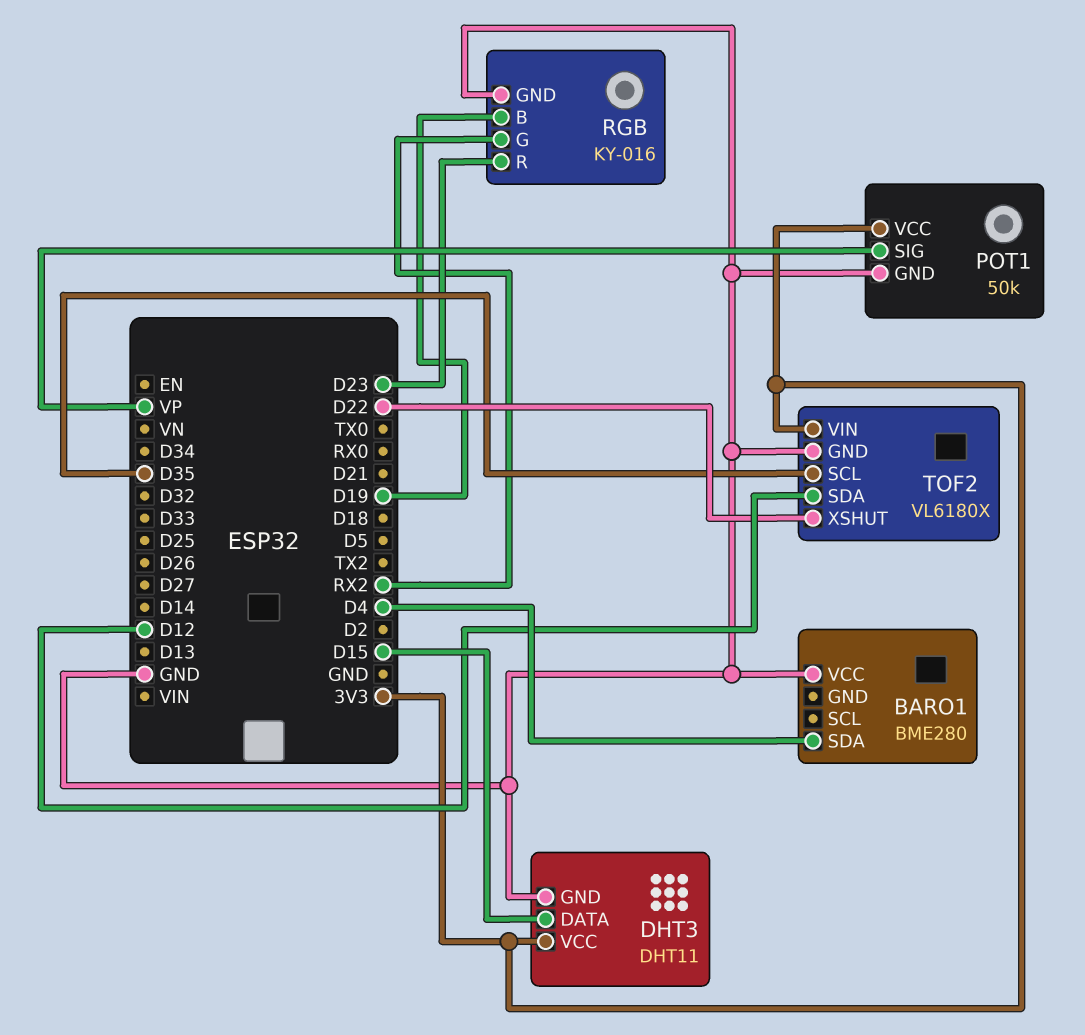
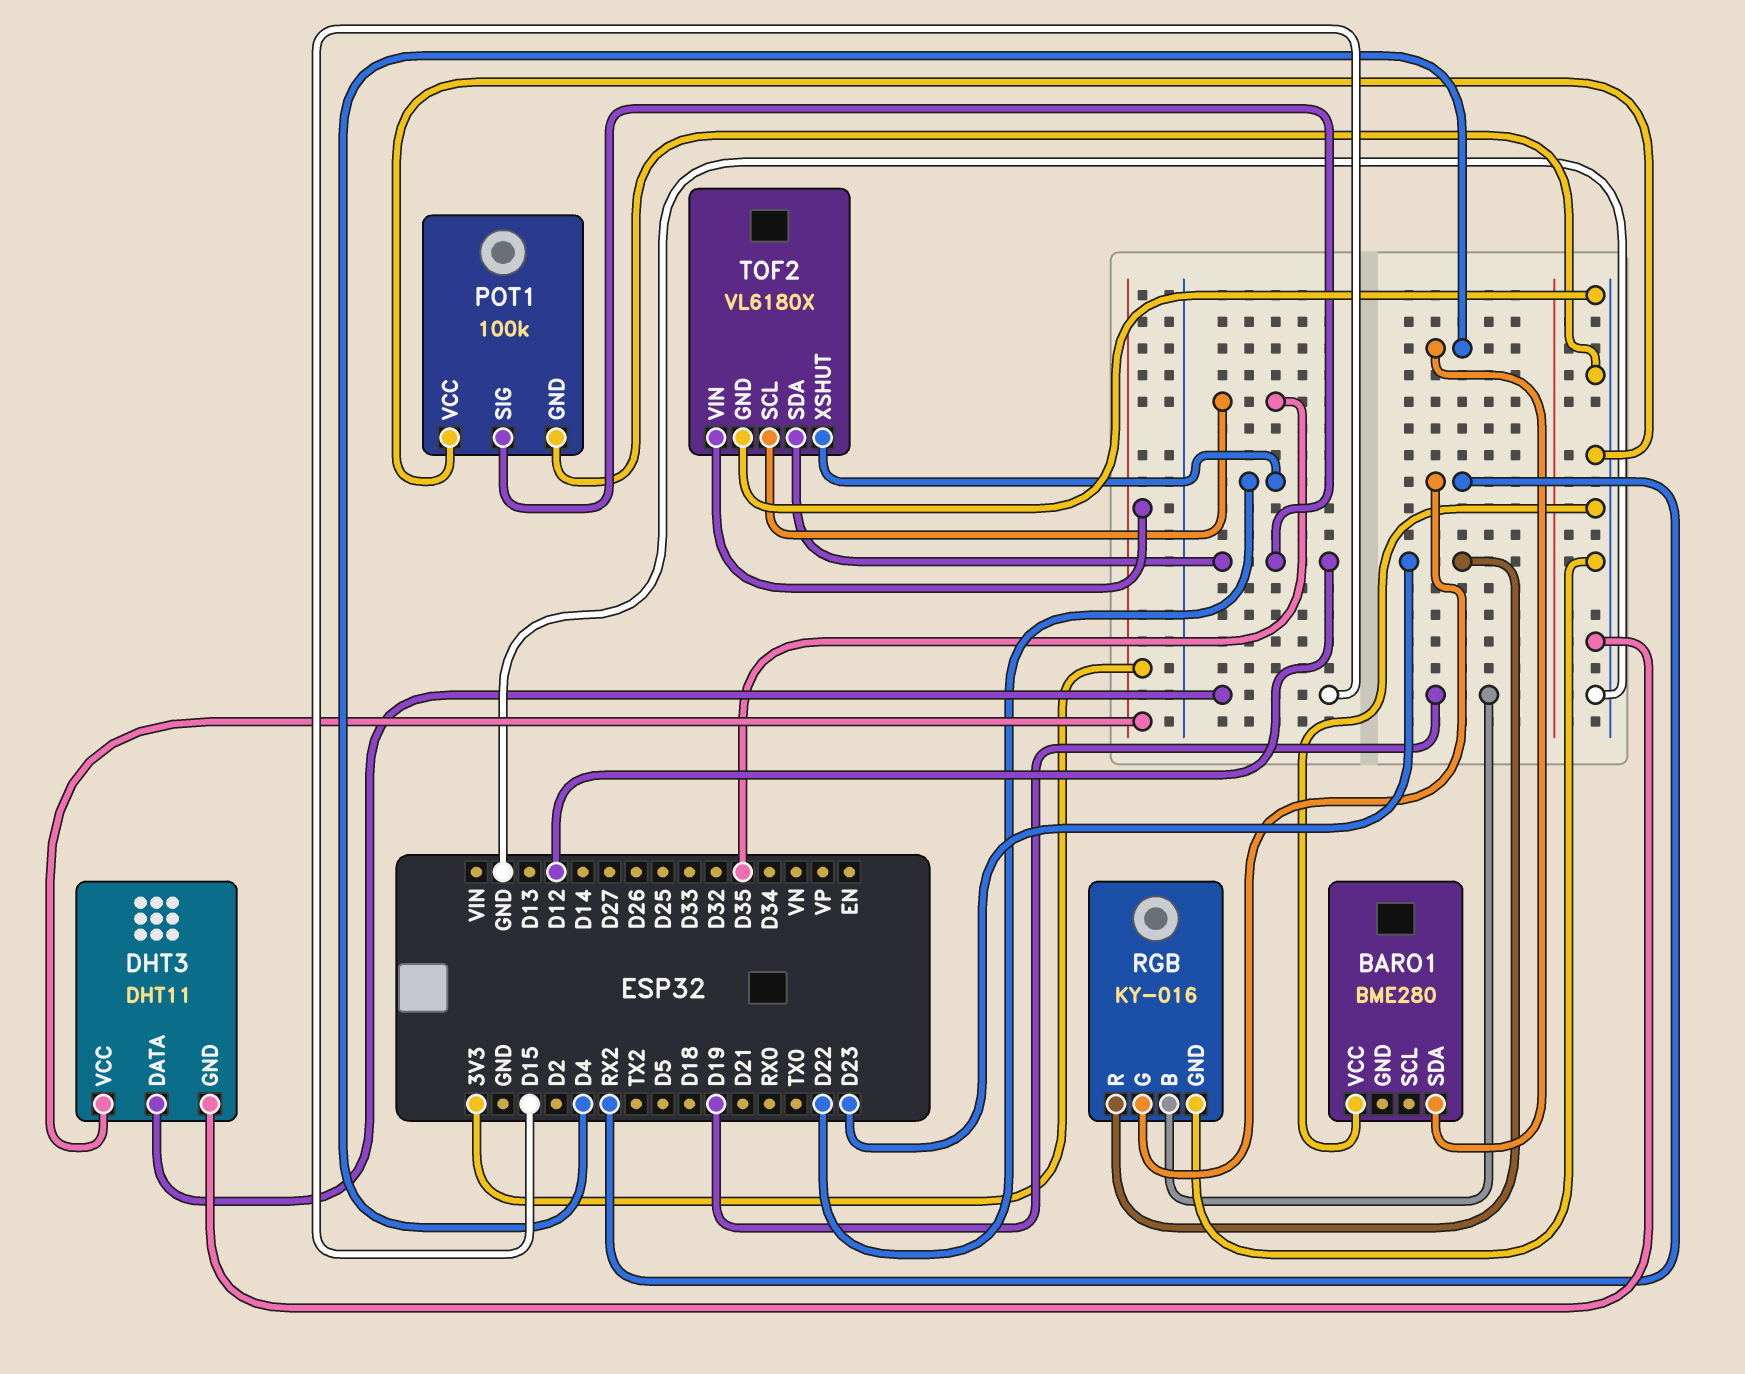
POT1: 50k -> 100k
POT1 pin SIG: VP -> D12
POT1 pin VCC: 3V3 -> GND

